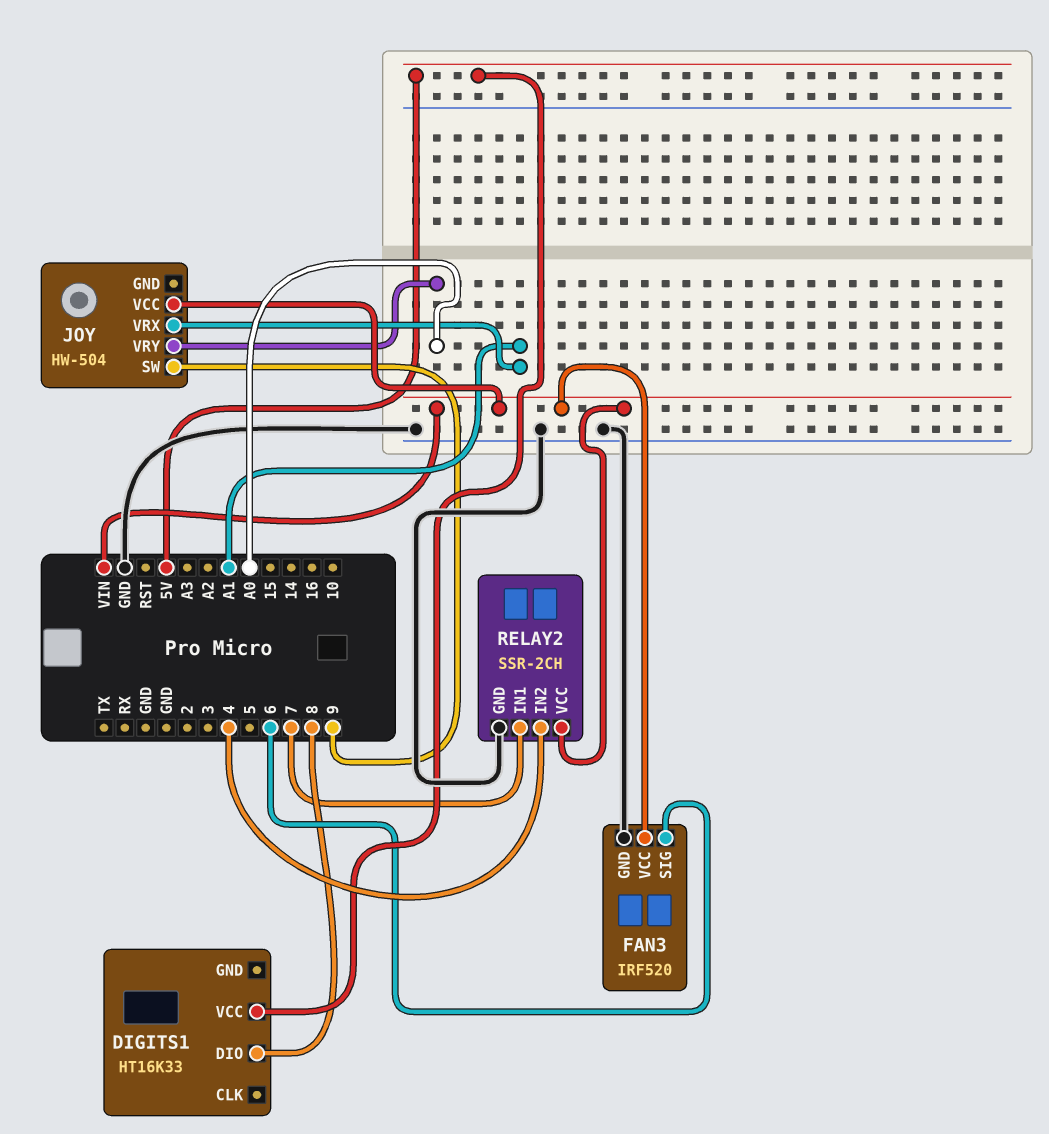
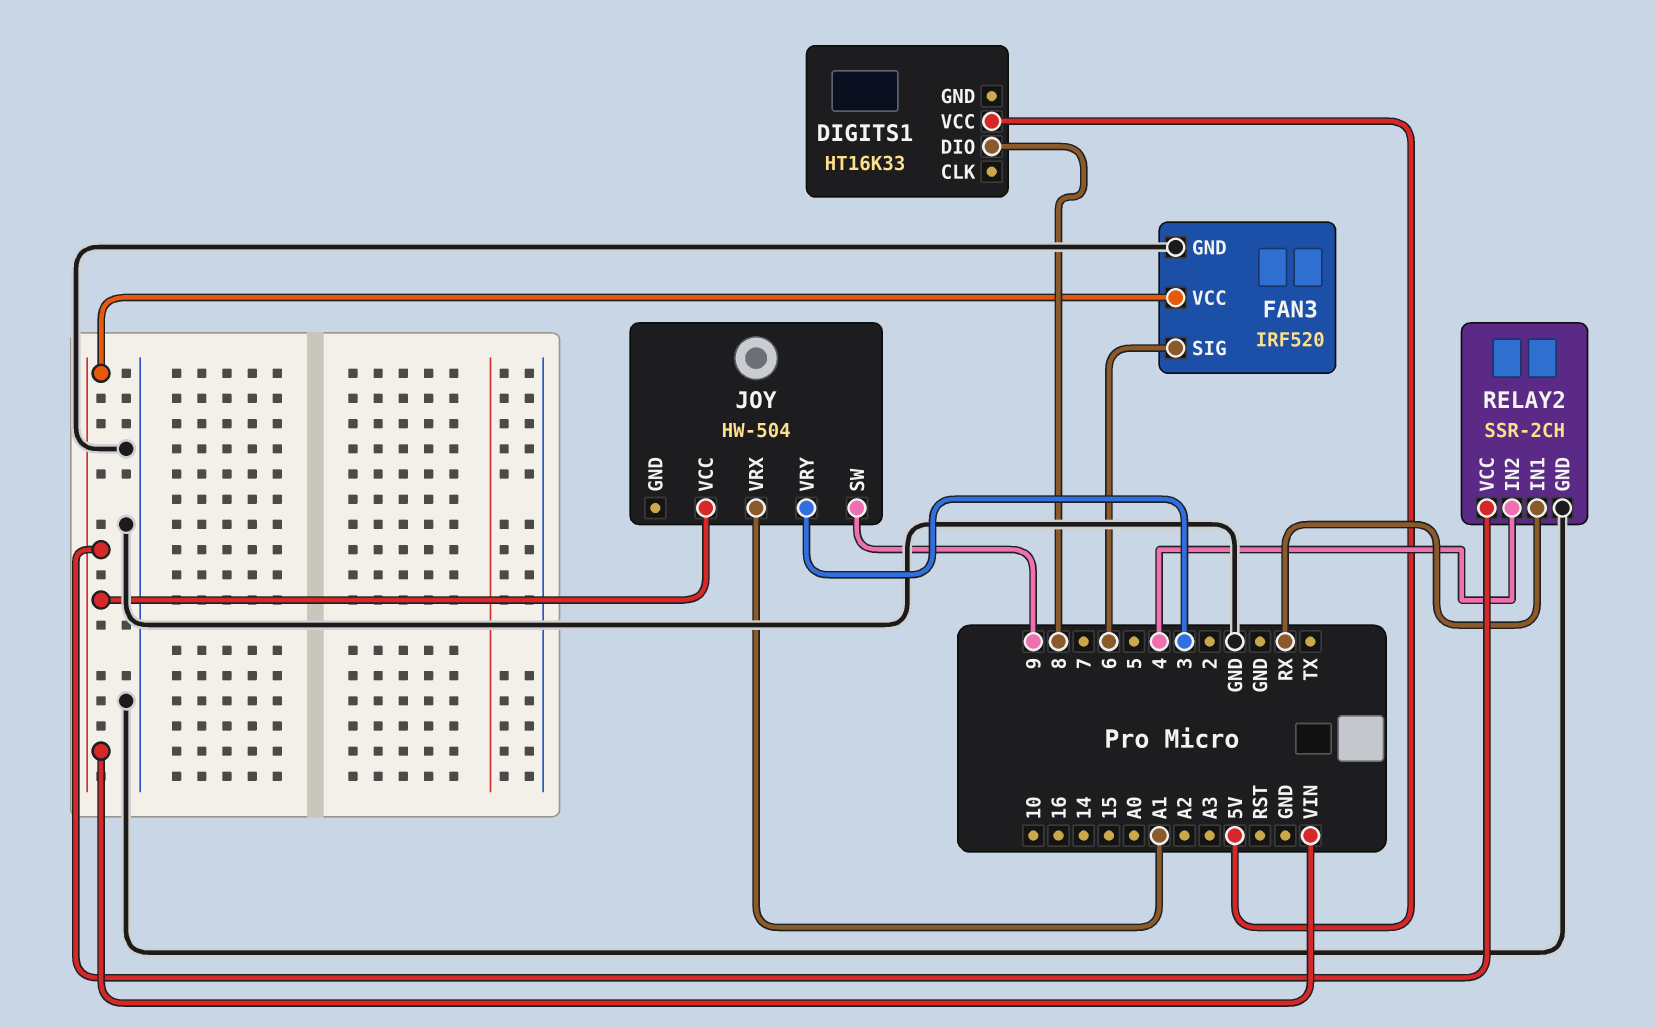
JOY pin VRY: A0 -> 3
RELAY2 pin IN1: 7 -> RX

